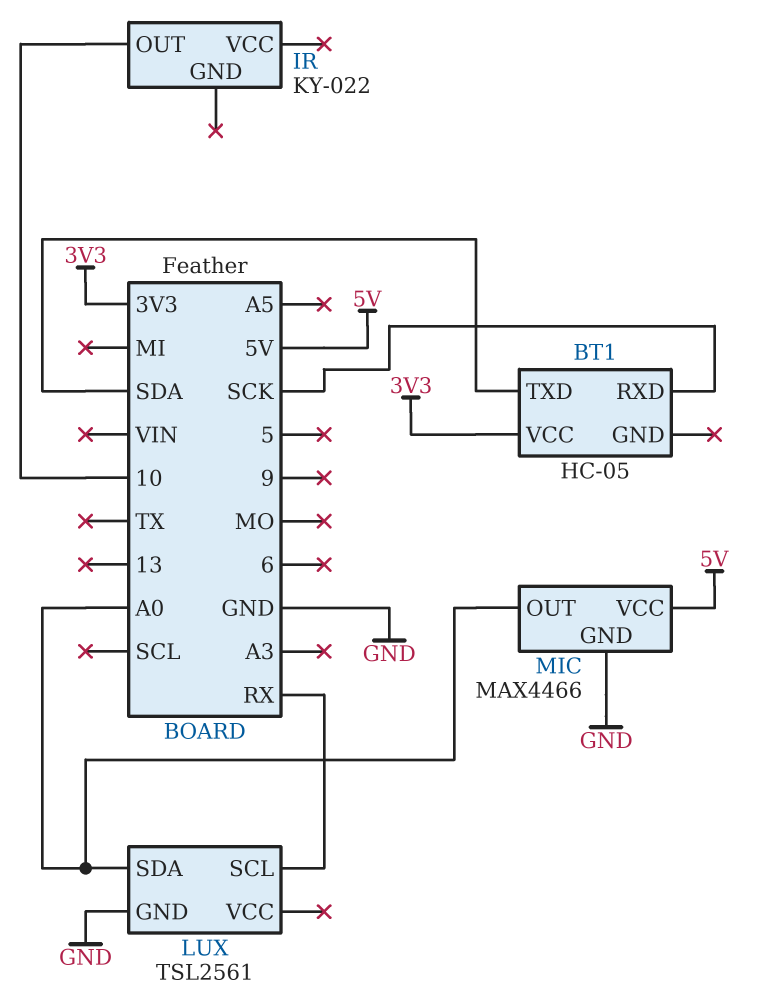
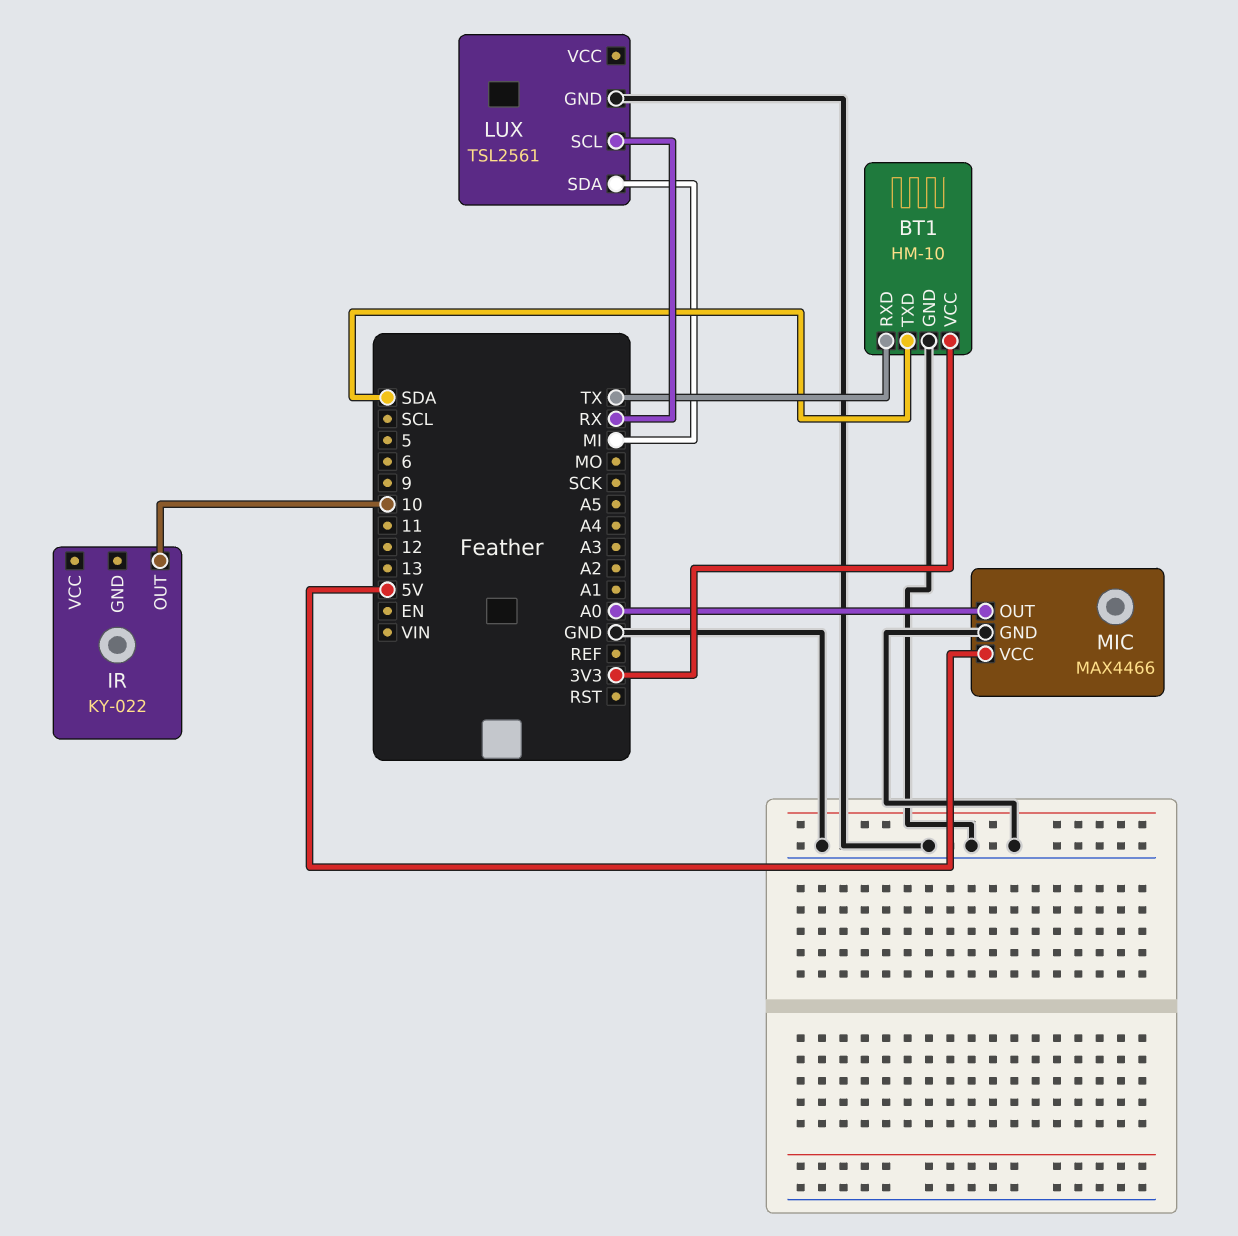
BT1: HC-05 -> HM-10
BT1 pin GND: none -> GND
BT1 pin RXD: SCK -> TX
LUX pin SDA: A0 -> MI

